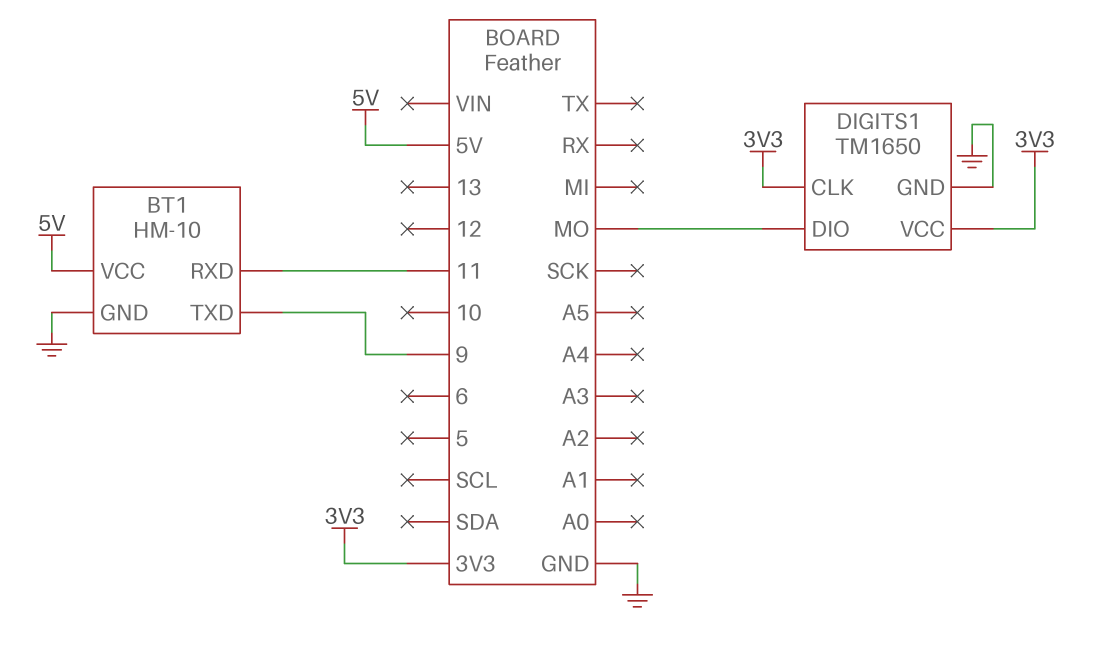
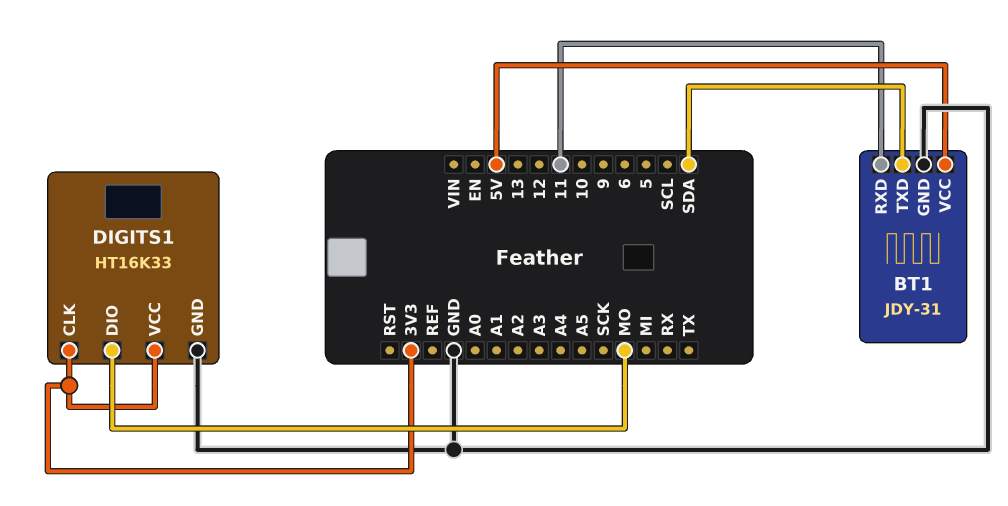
BT1: HM-10 -> JDY-31
BT1 pin TXD: 9 -> SDA
DIGITS1: TM1650 -> HT16K33

